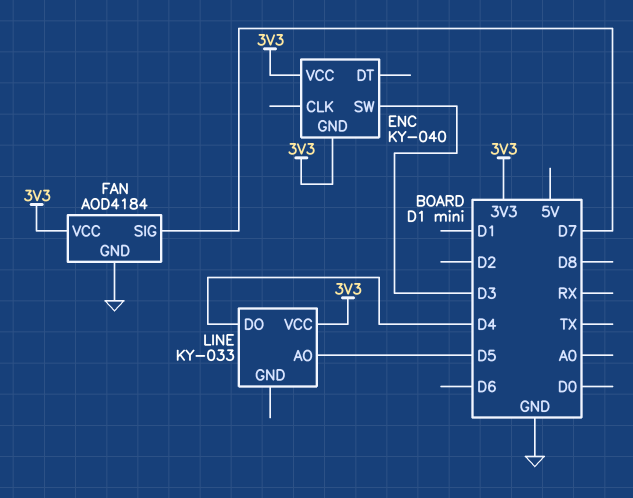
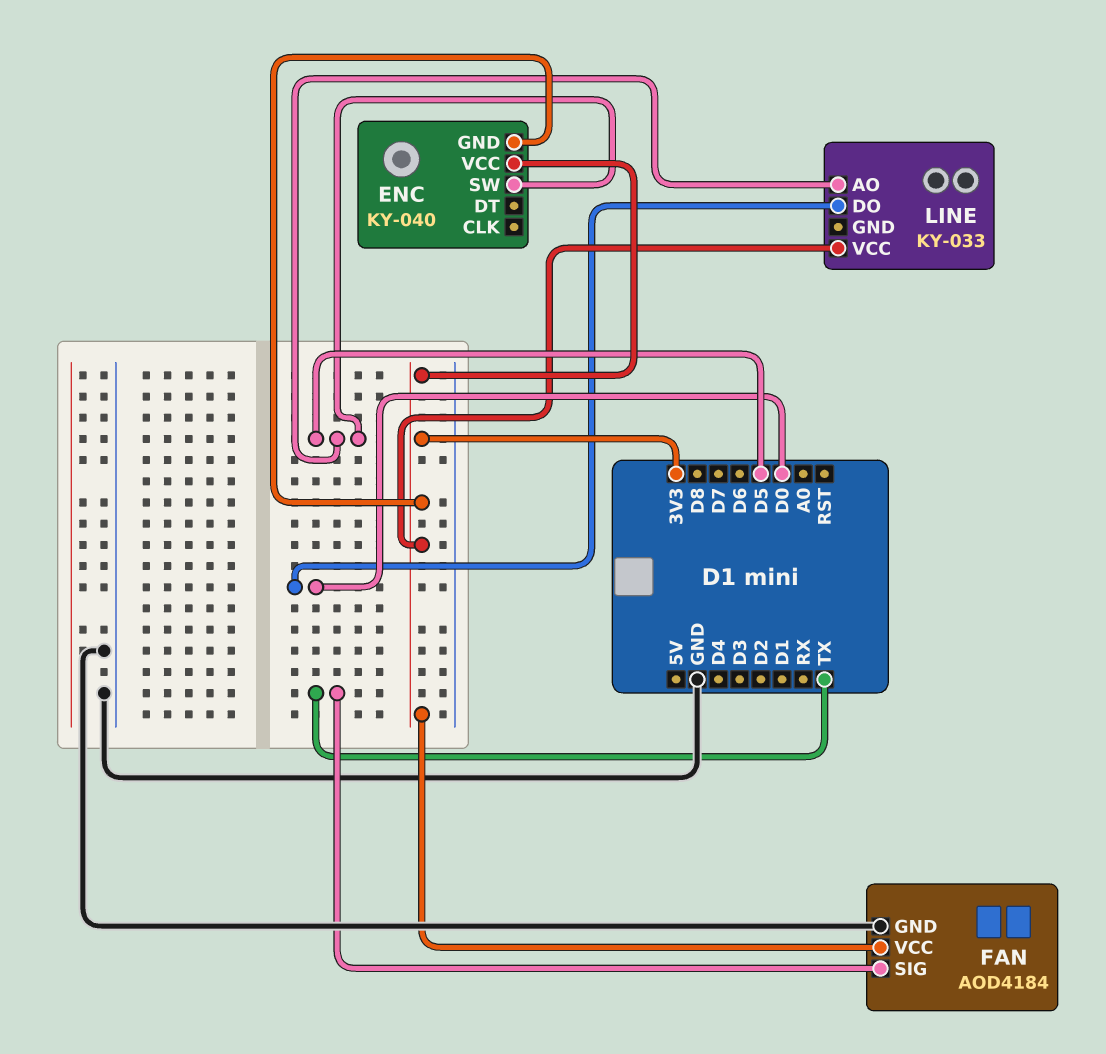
ENC pin SW: D3 -> D5
FAN pin SIG: D7 -> TX
LINE pin DO: D4 -> D0

